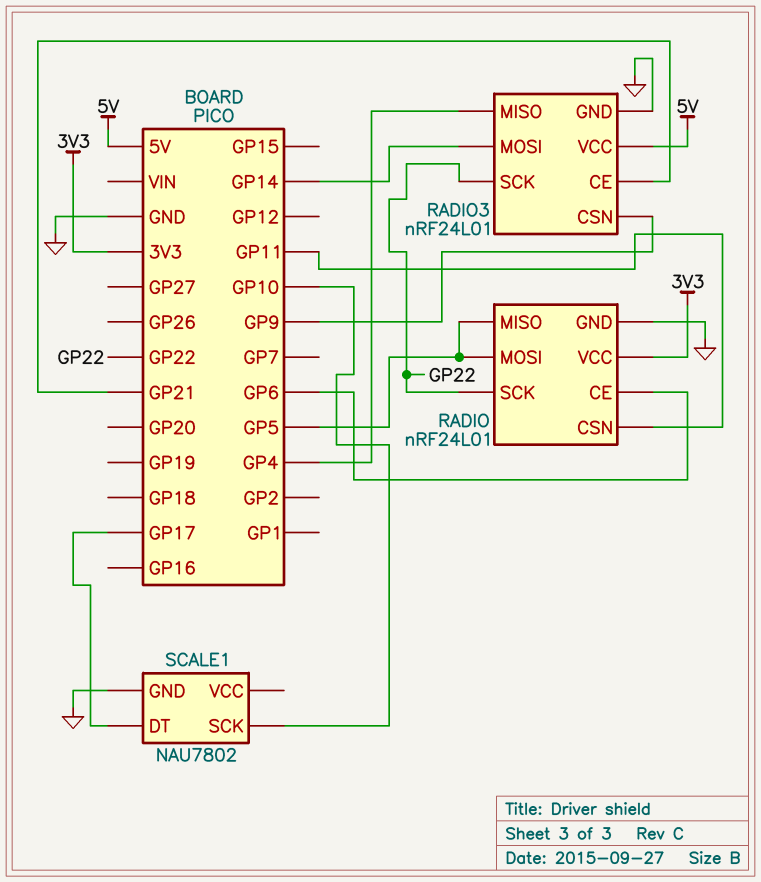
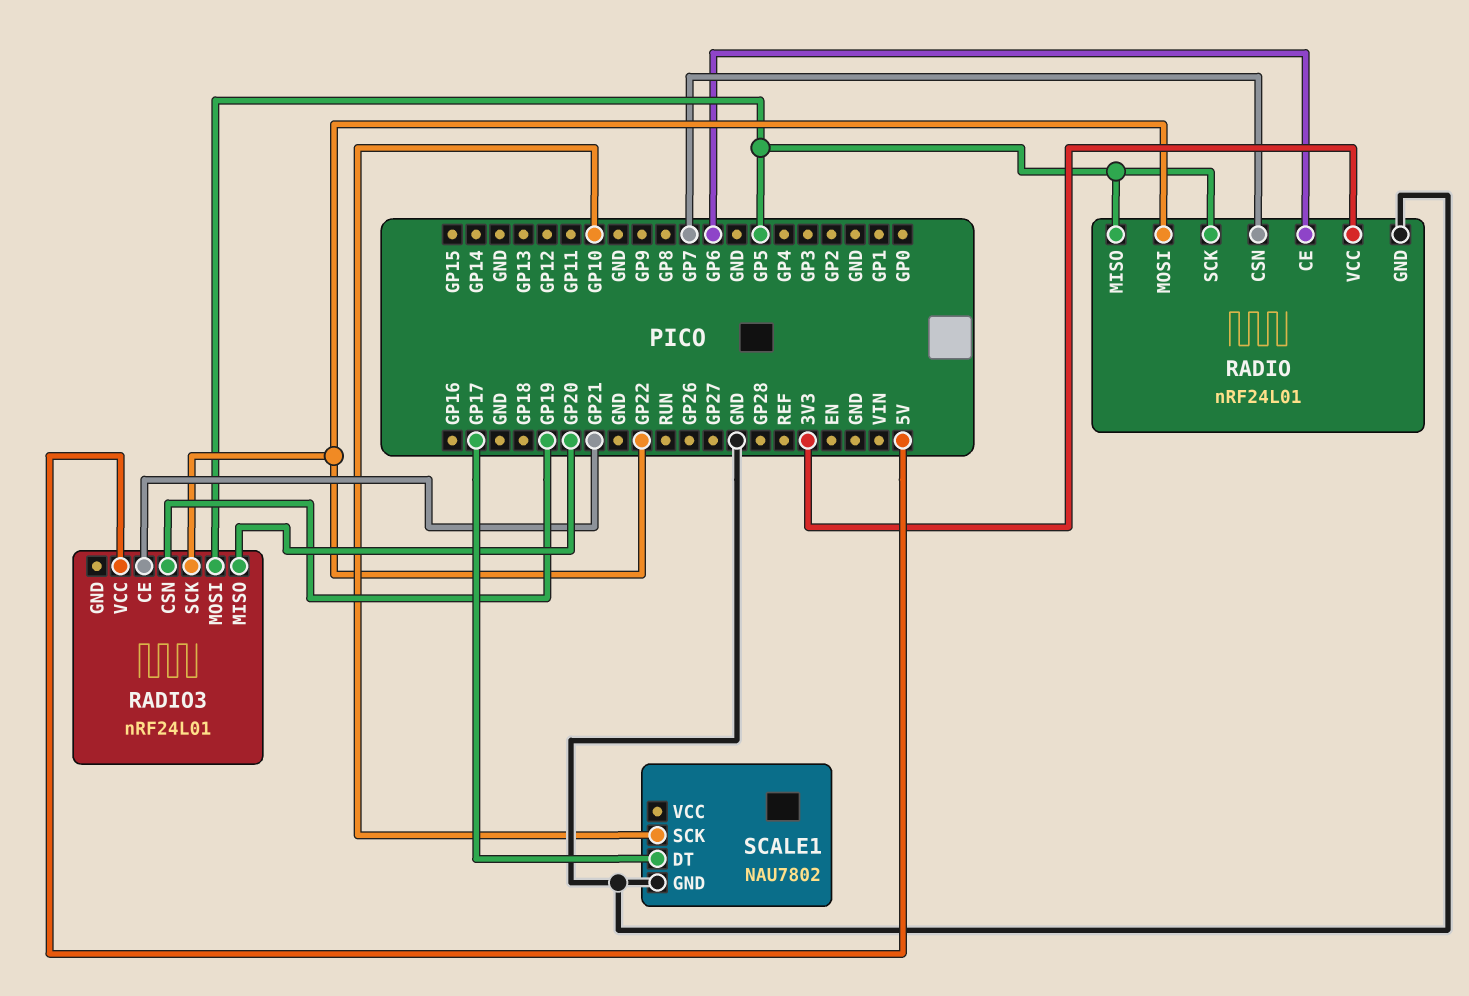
RADIO pin CSN: GP11 -> GP7
RADIO pin MOSI: GP5 -> GP22
RADIO pin SCK: GP22 -> GP5
RADIO3 pin CSN: GP9 -> GP19
RADIO3 pin GND: GND -> none
RADIO3 pin MISO: GP4 -> GP20
RADIO3 pin MOSI: GP14 -> GP5

